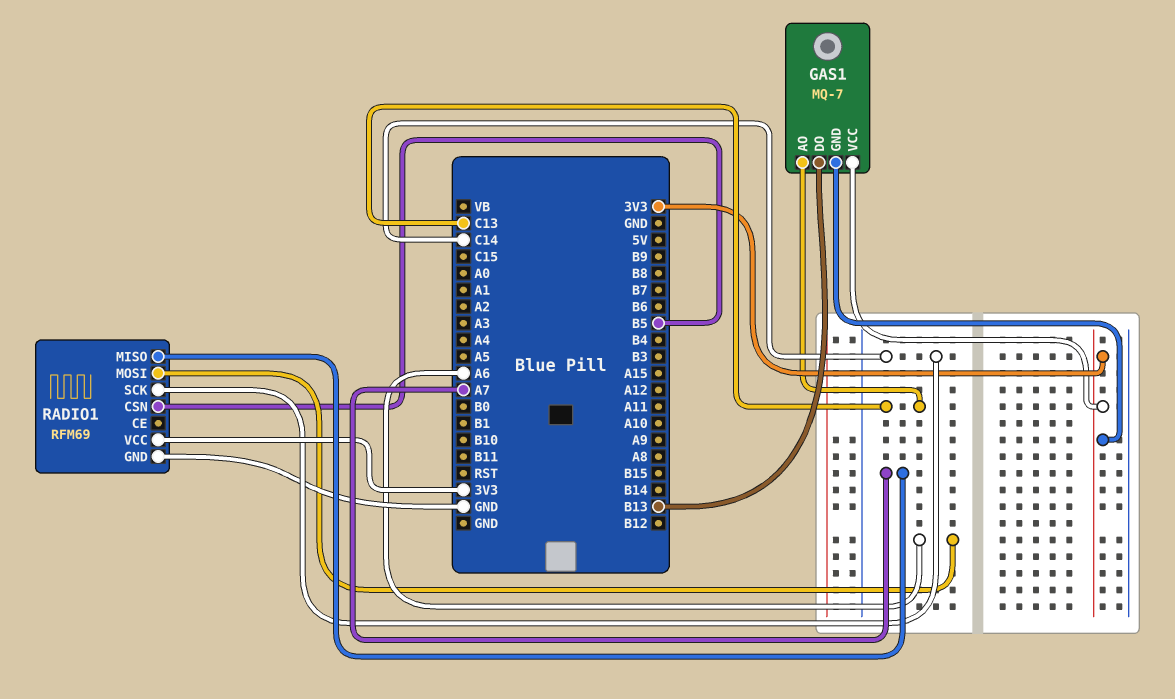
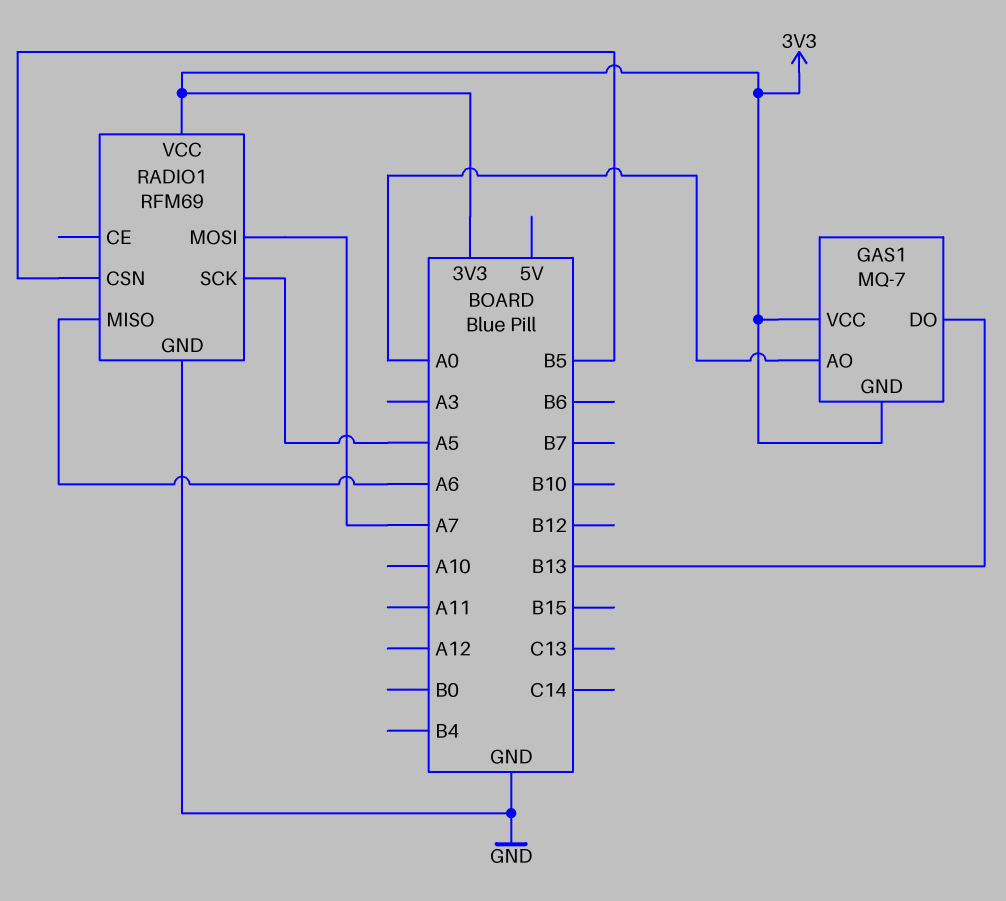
GAS1 pin AO: C13 -> A0
RADIO1 pin MISO: A7 -> A6
RADIO1 pin MOSI: A6 -> A7
RADIO1 pin SCK: C14 -> A5

